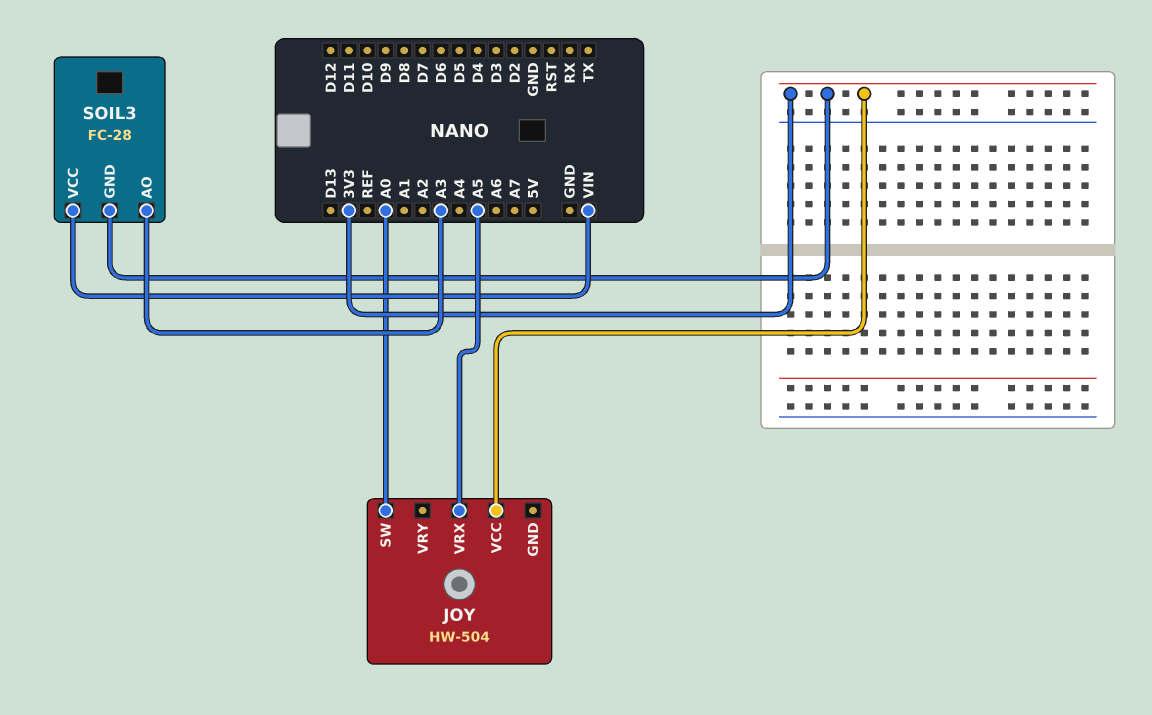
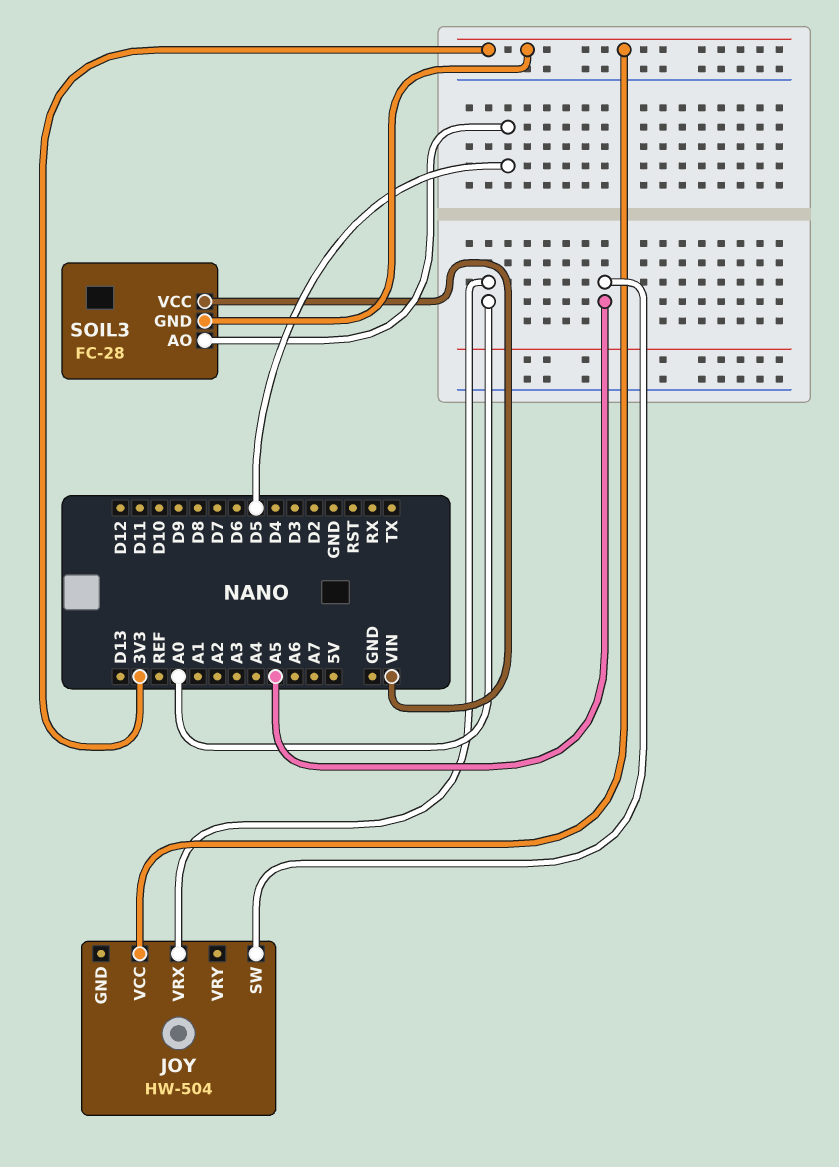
JOY pin SW: A0 -> A5
JOY pin VRX: A5 -> A0
SOIL3 pin AO: A3 -> D5

